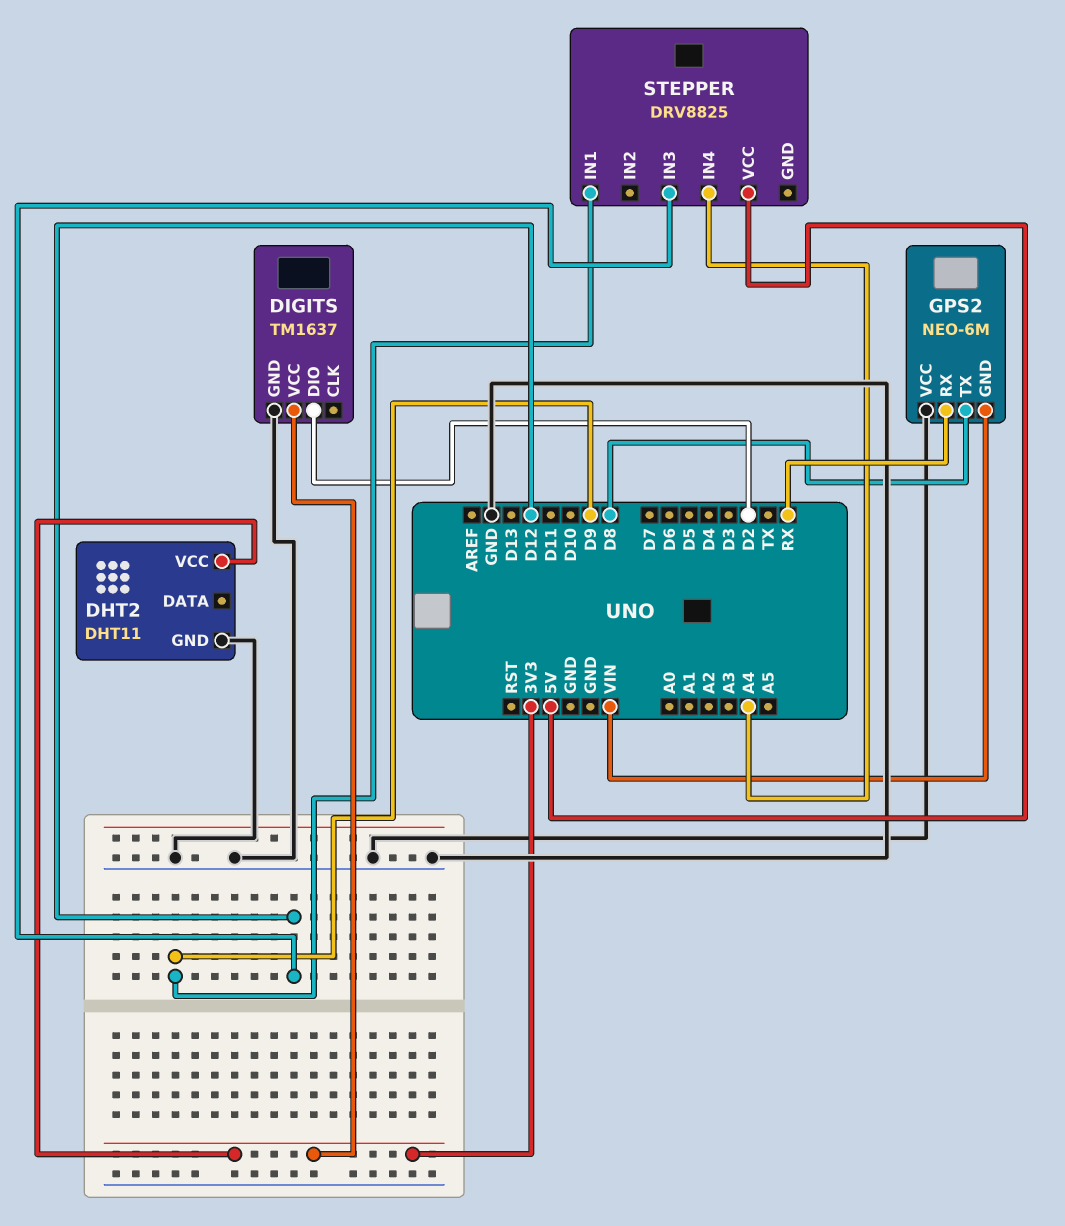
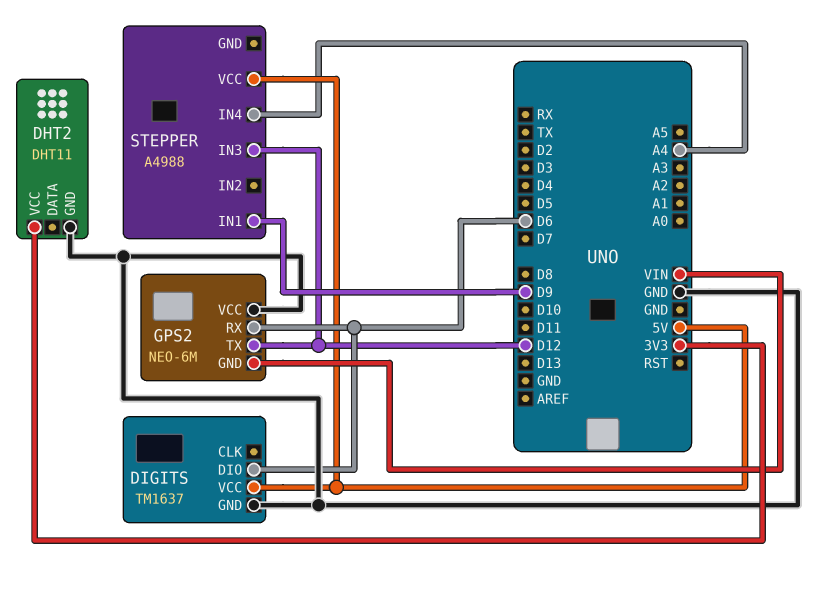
DIGITS pin DIO: D2 -> D6
DIGITS pin VCC: 3V3 -> 5V
GPS2 pin RX: RX -> D6
GPS2 pin TX: D8 -> D12
STEPPER: DRV8825 -> A4988

